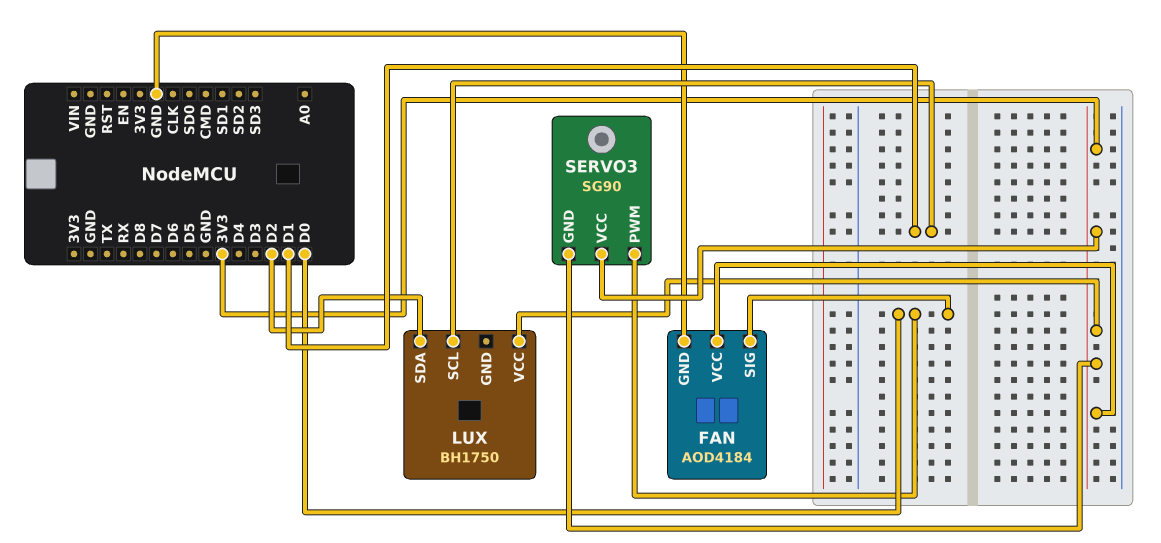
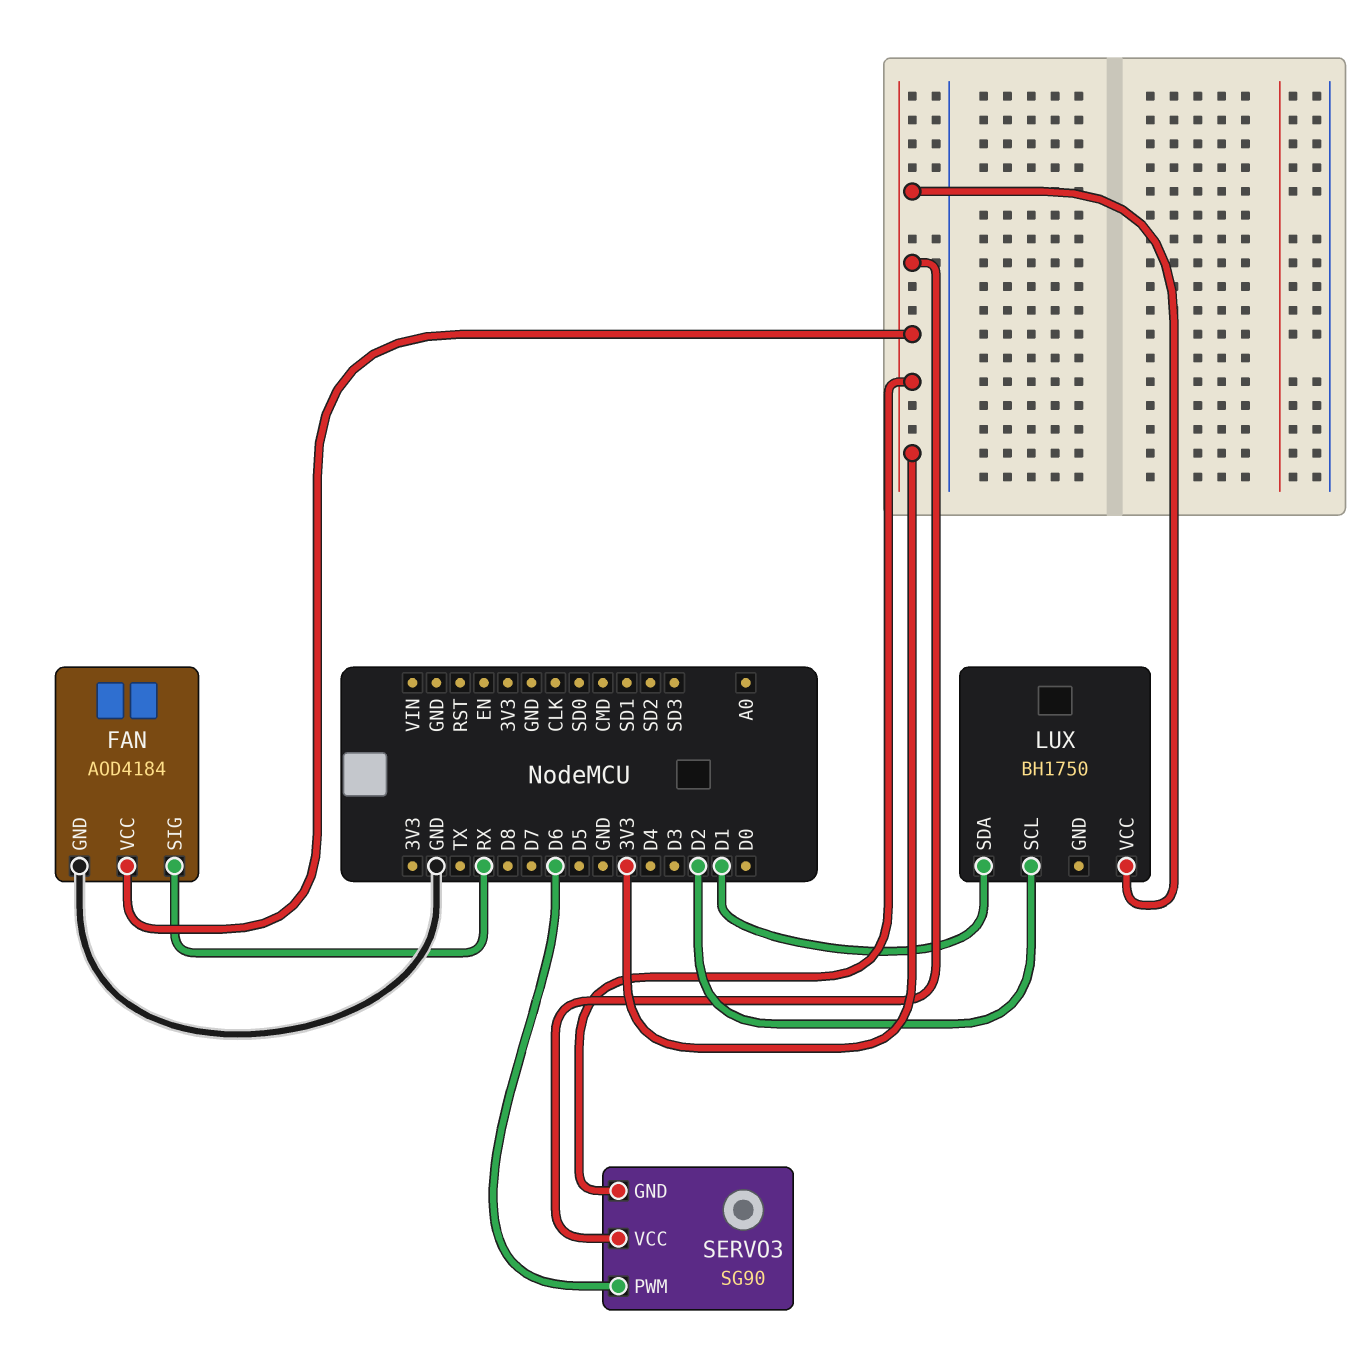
FAN pin SIG: D0 -> RX
LUX pin SCL: D1 -> D2
LUX pin SDA: D2 -> D1
SERVO3 pin PWM: D0 -> D6

